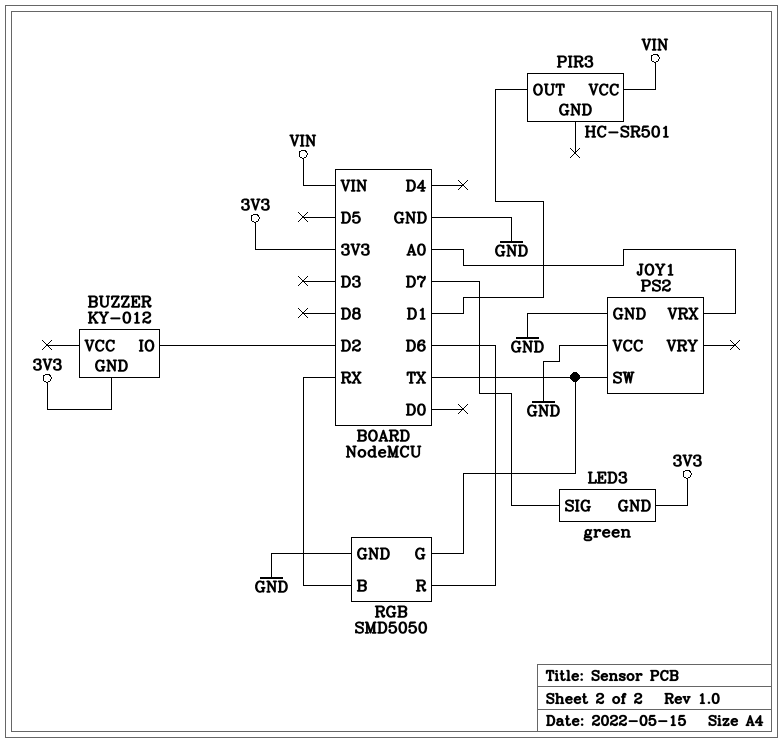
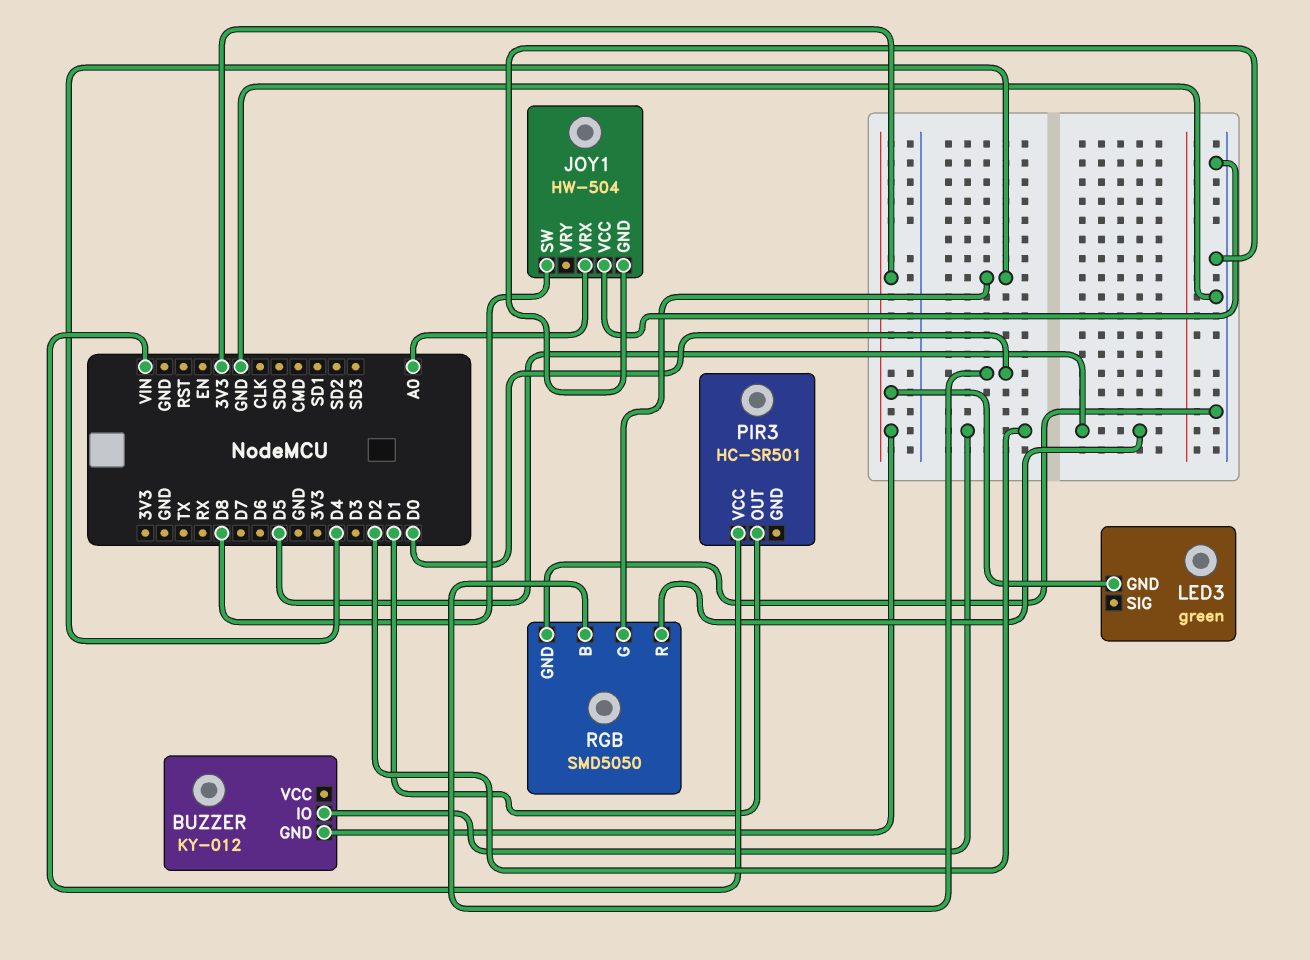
JOY1: PS2 -> HW-504
JOY1 pin SW: TX -> D8
LED3 pin SIG: D7 -> none
RGB pin B: RX -> D0
RGB pin G: TX -> D4
RGB pin R: D6 -> D5

